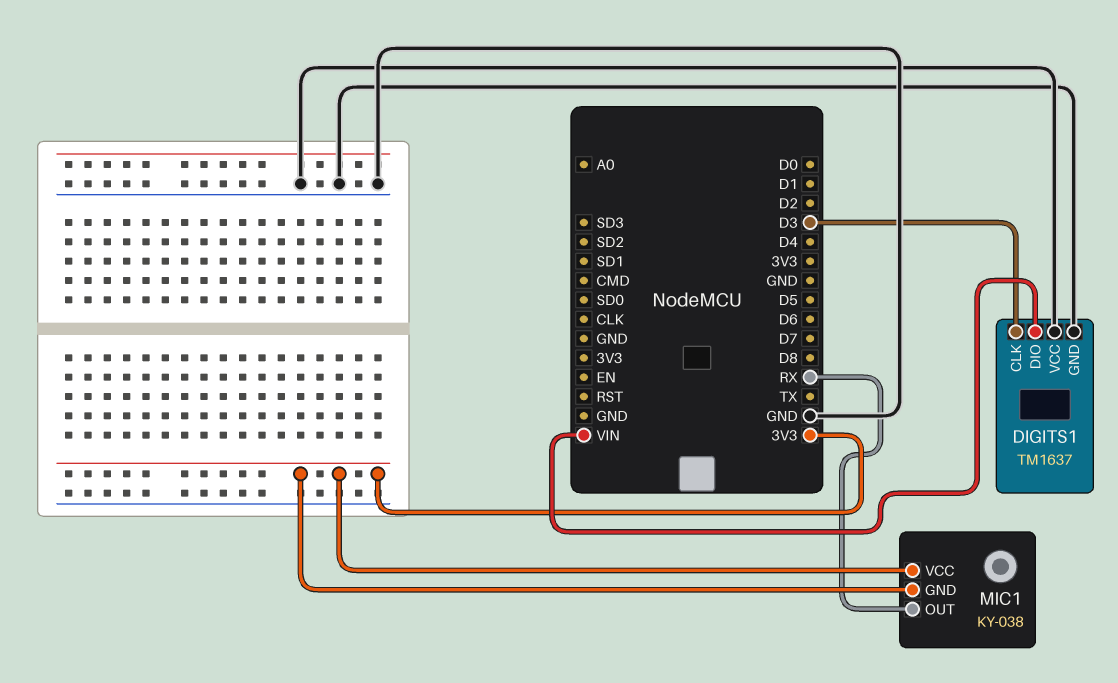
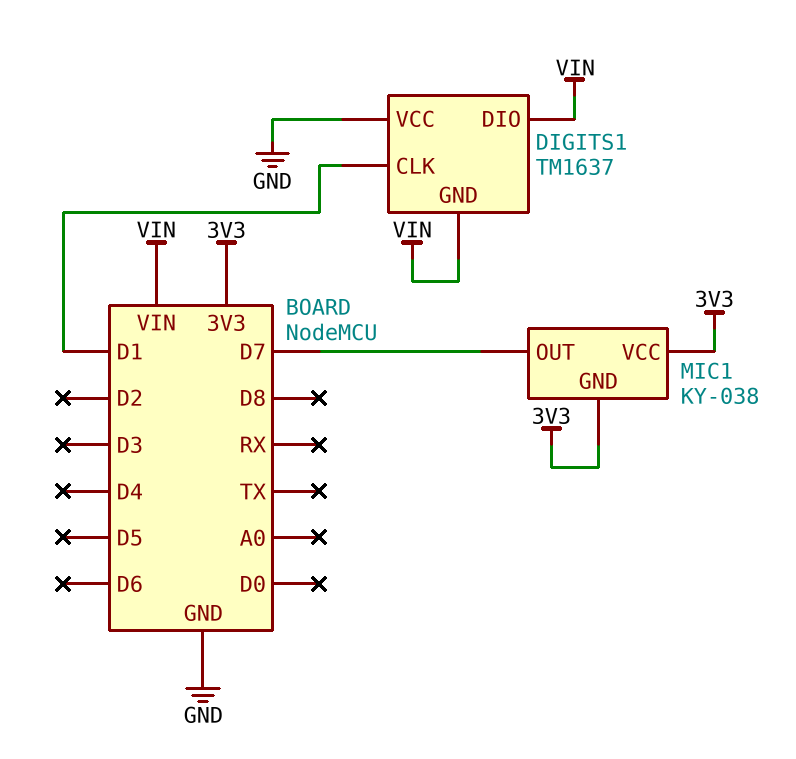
DIGITS1 pin CLK: D3 -> D1
DIGITS1 pin GND: GND -> VIN
MIC1 pin OUT: RX -> D7

